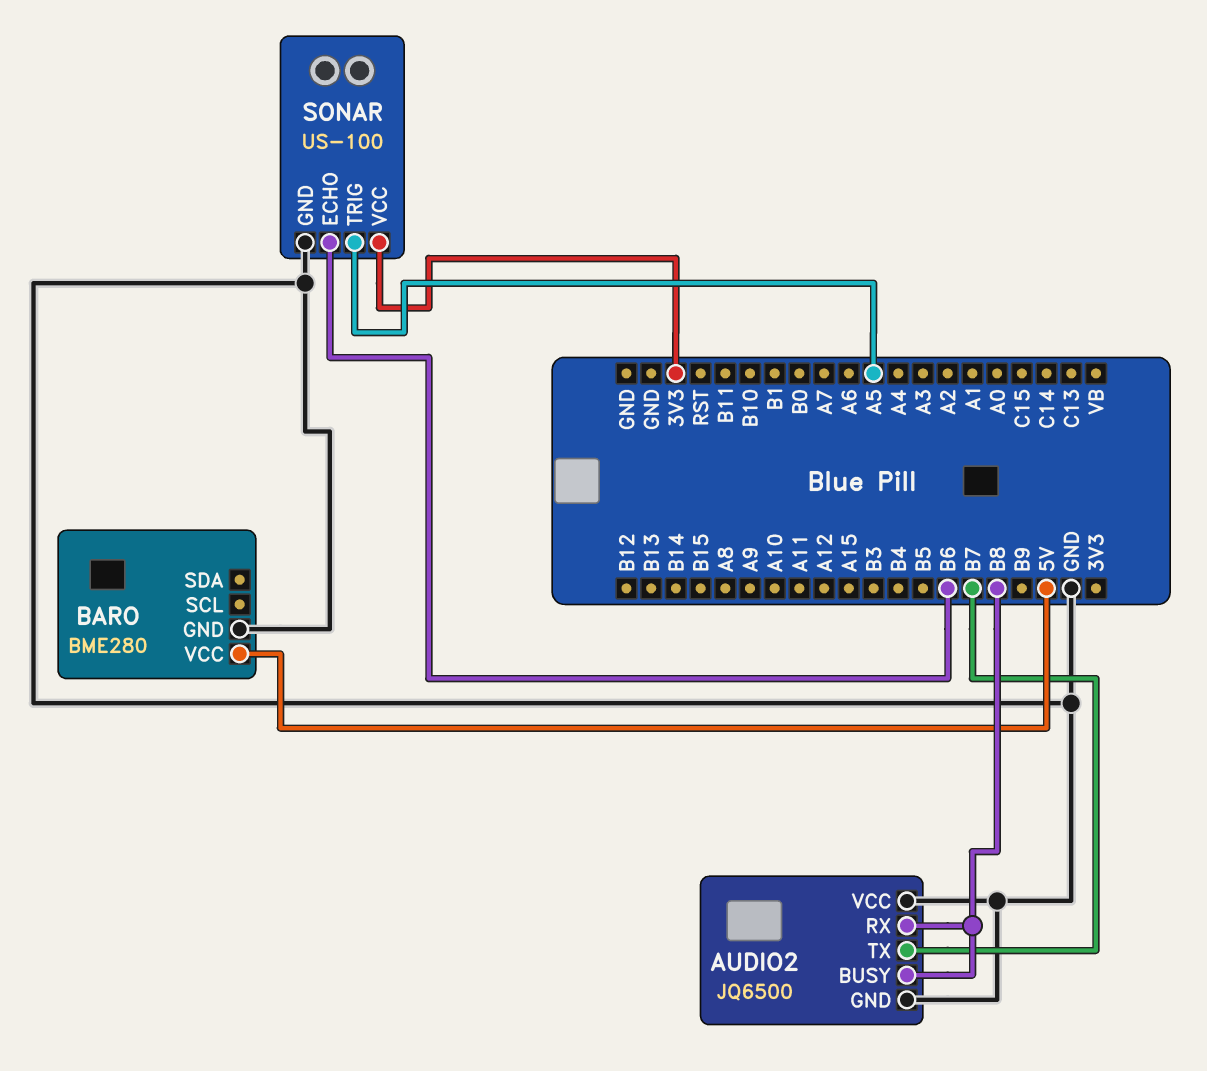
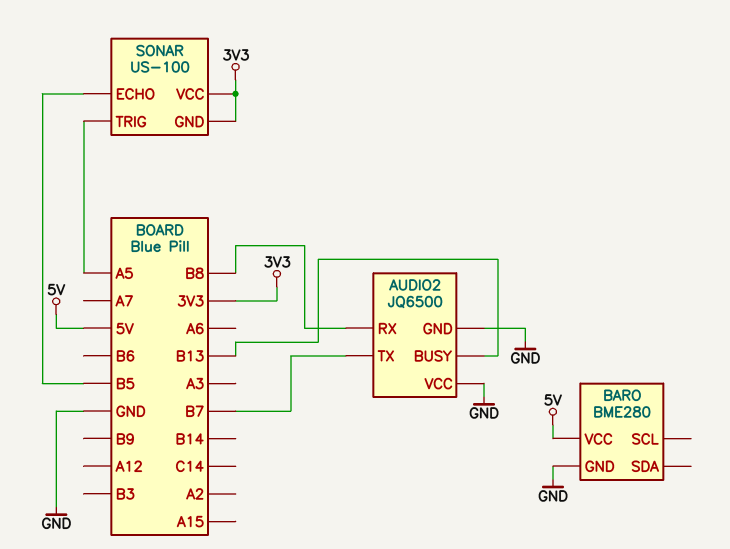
AUDIO2 pin BUSY: B8 -> B13
SONAR pin ECHO: B6 -> B5
SONAR pin GND: GND -> 3V3

